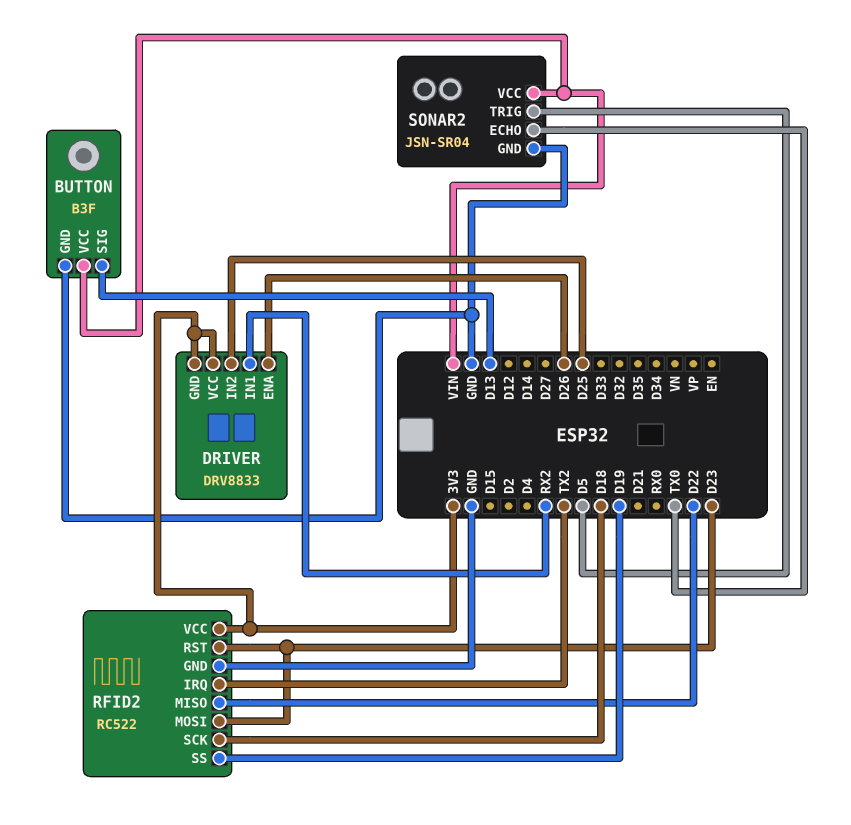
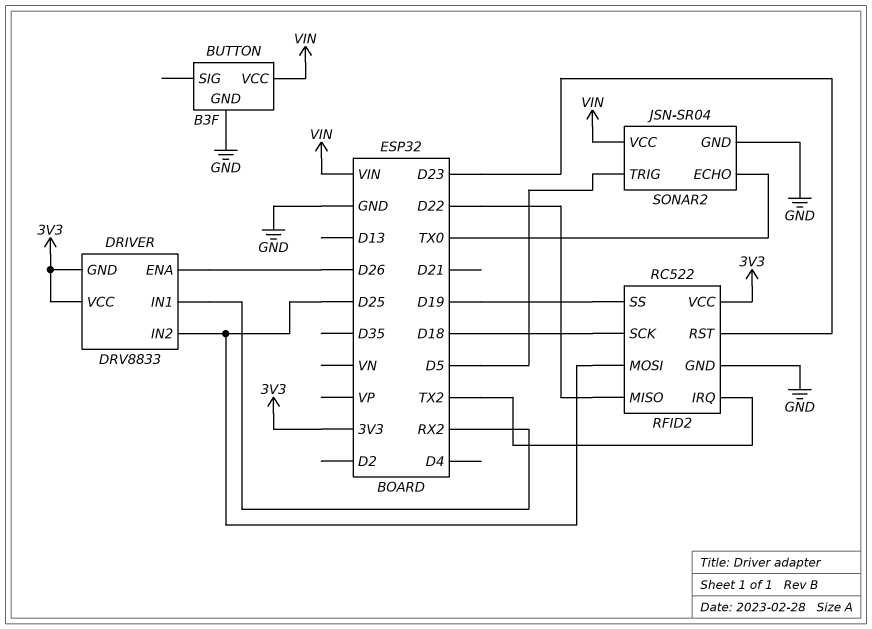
BUTTON pin SIG: D13 -> none
RFID2 pin MOSI: D23 -> D25

